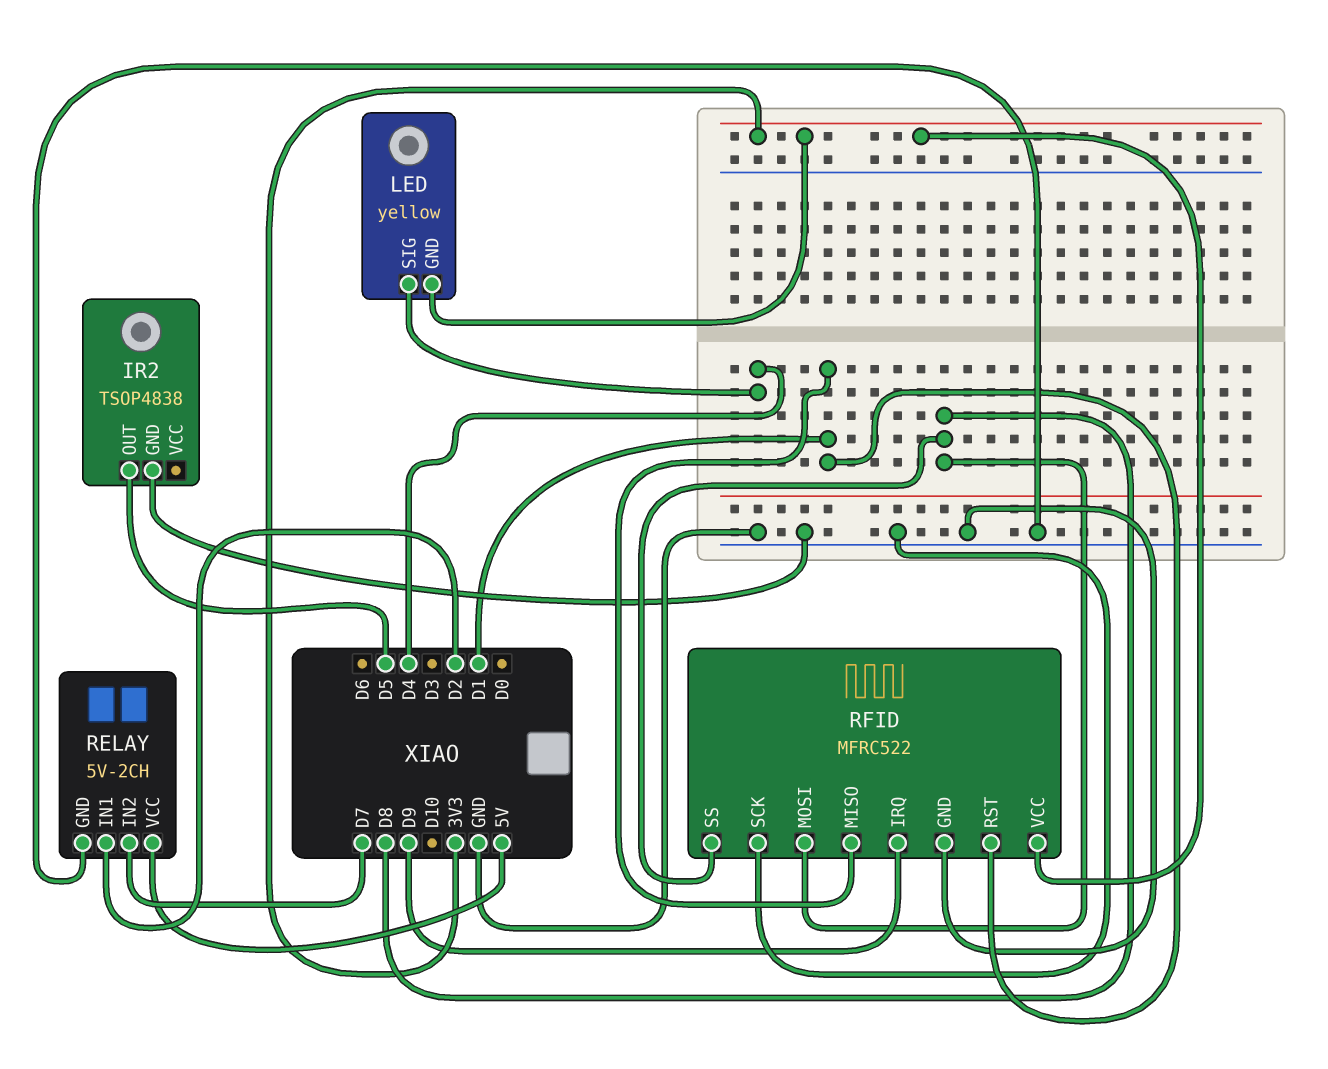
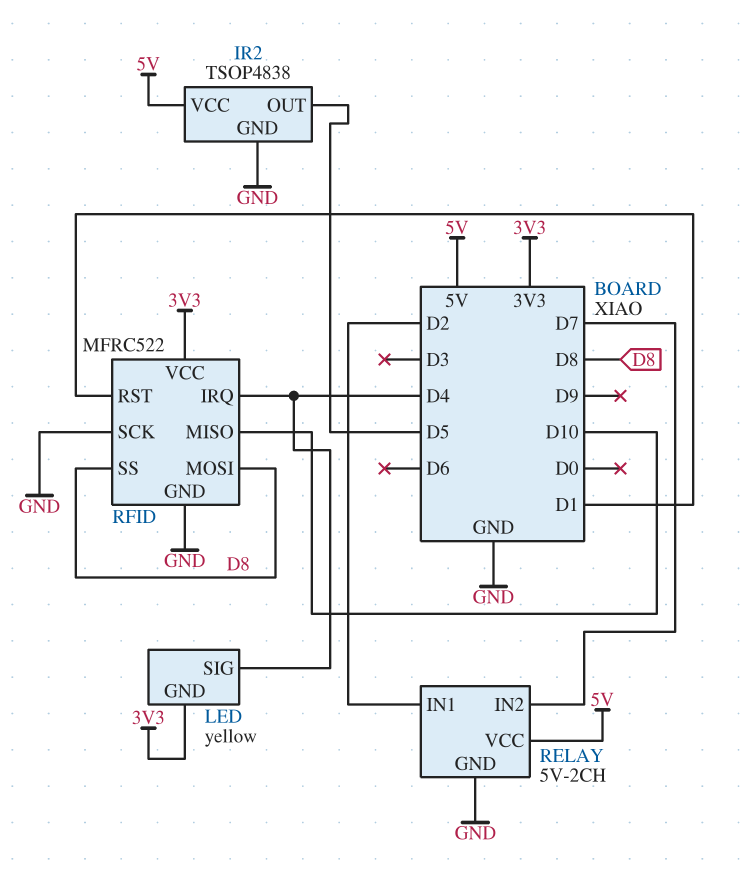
IR2 pin VCC: none -> 5V
RFID pin IRQ: D9 -> D4
RFID pin MISO: D1 -> D10

